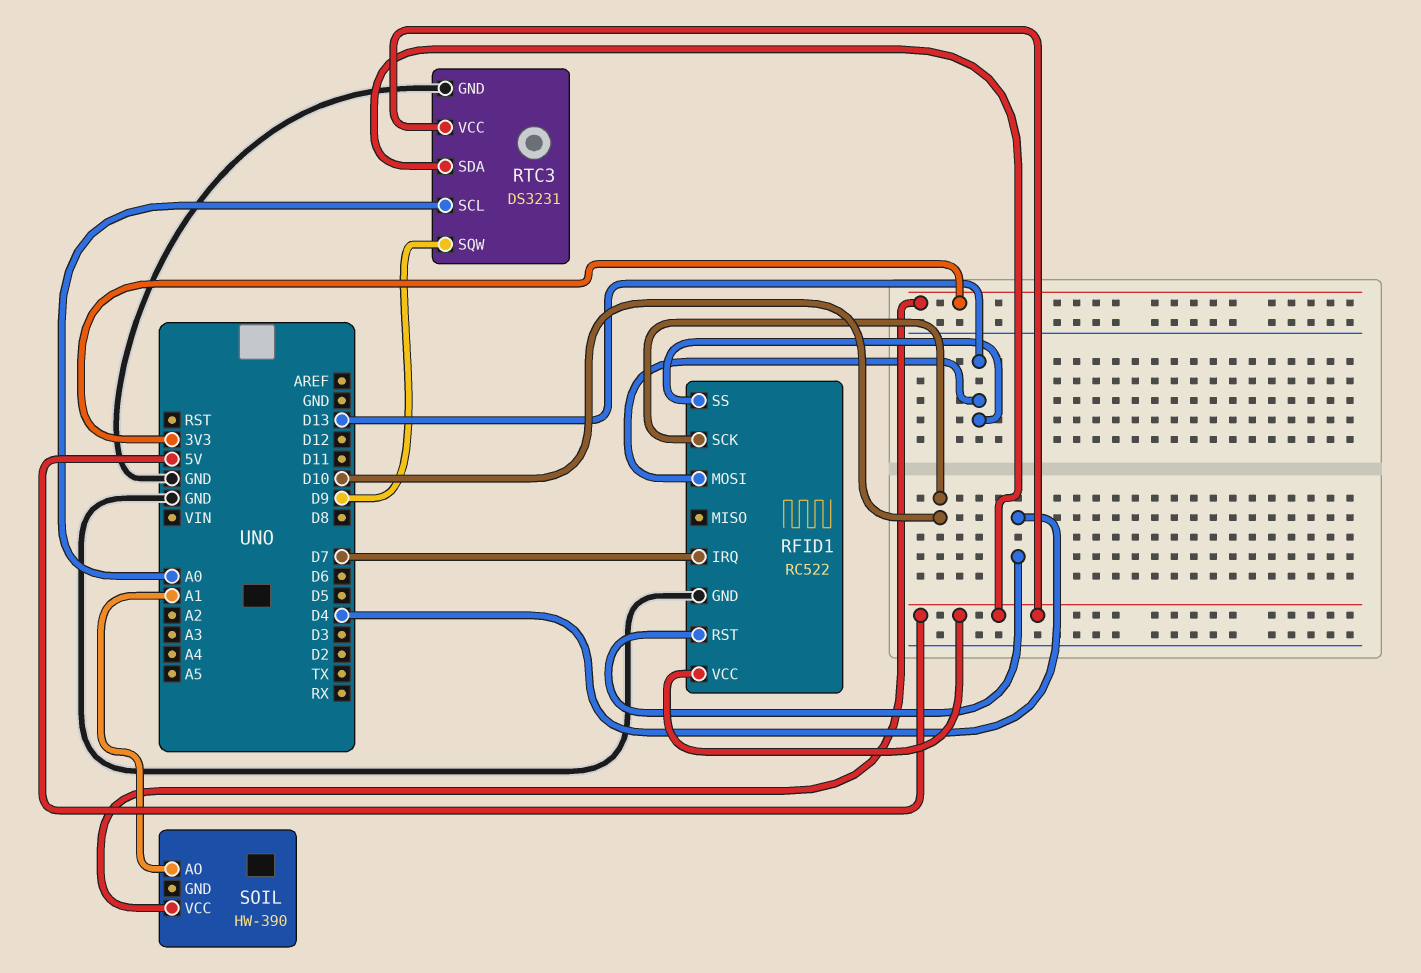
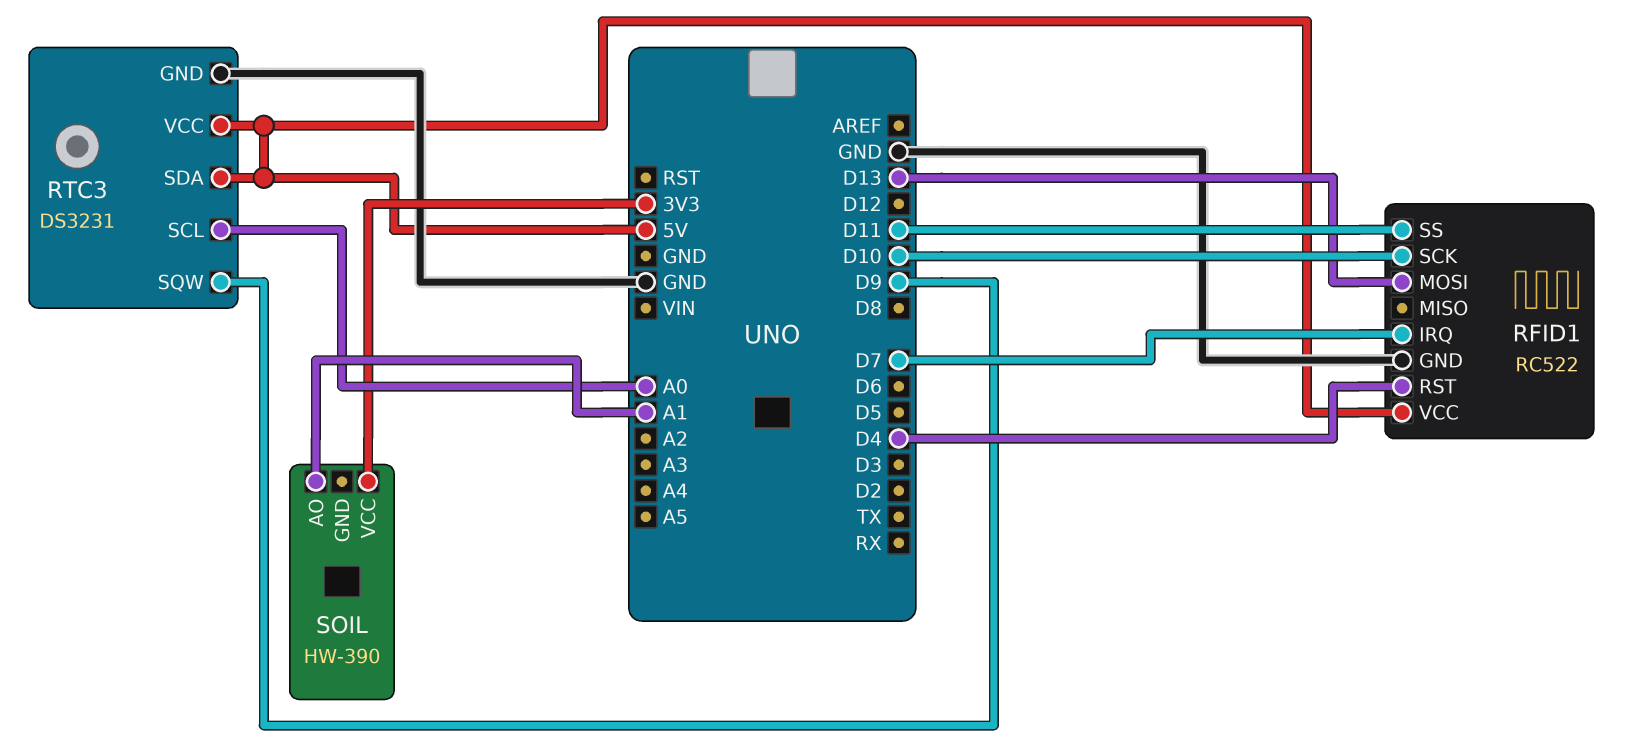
RFID1 pin SS: D13 -> D11

